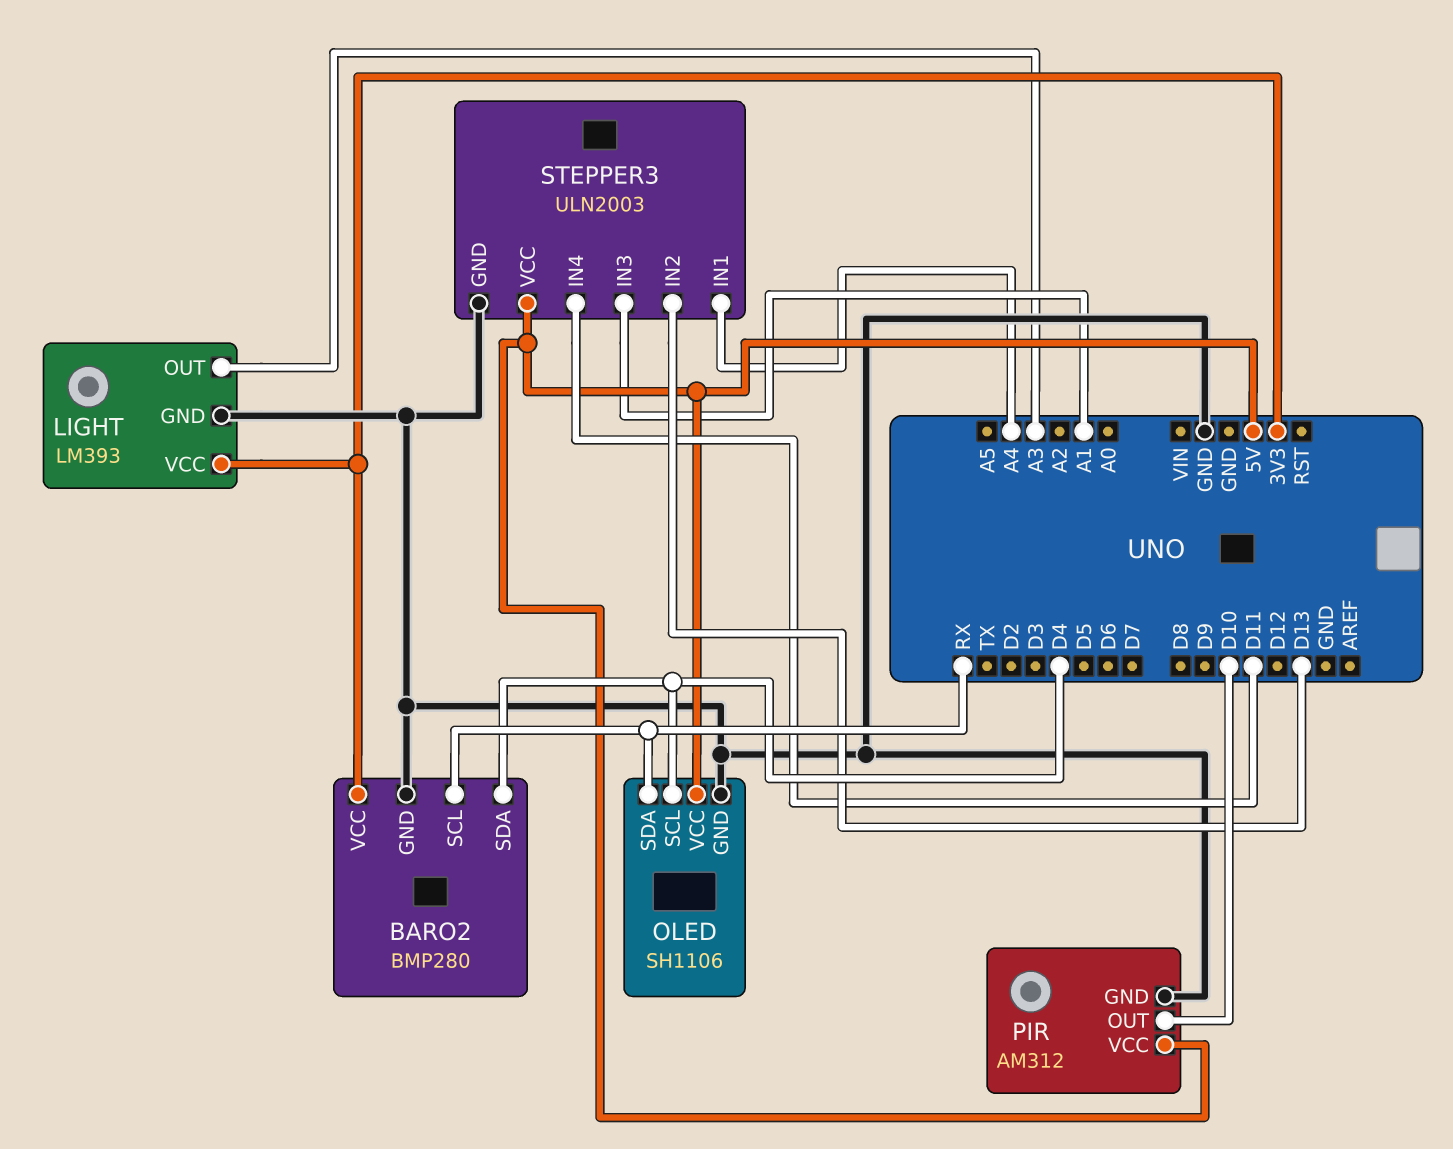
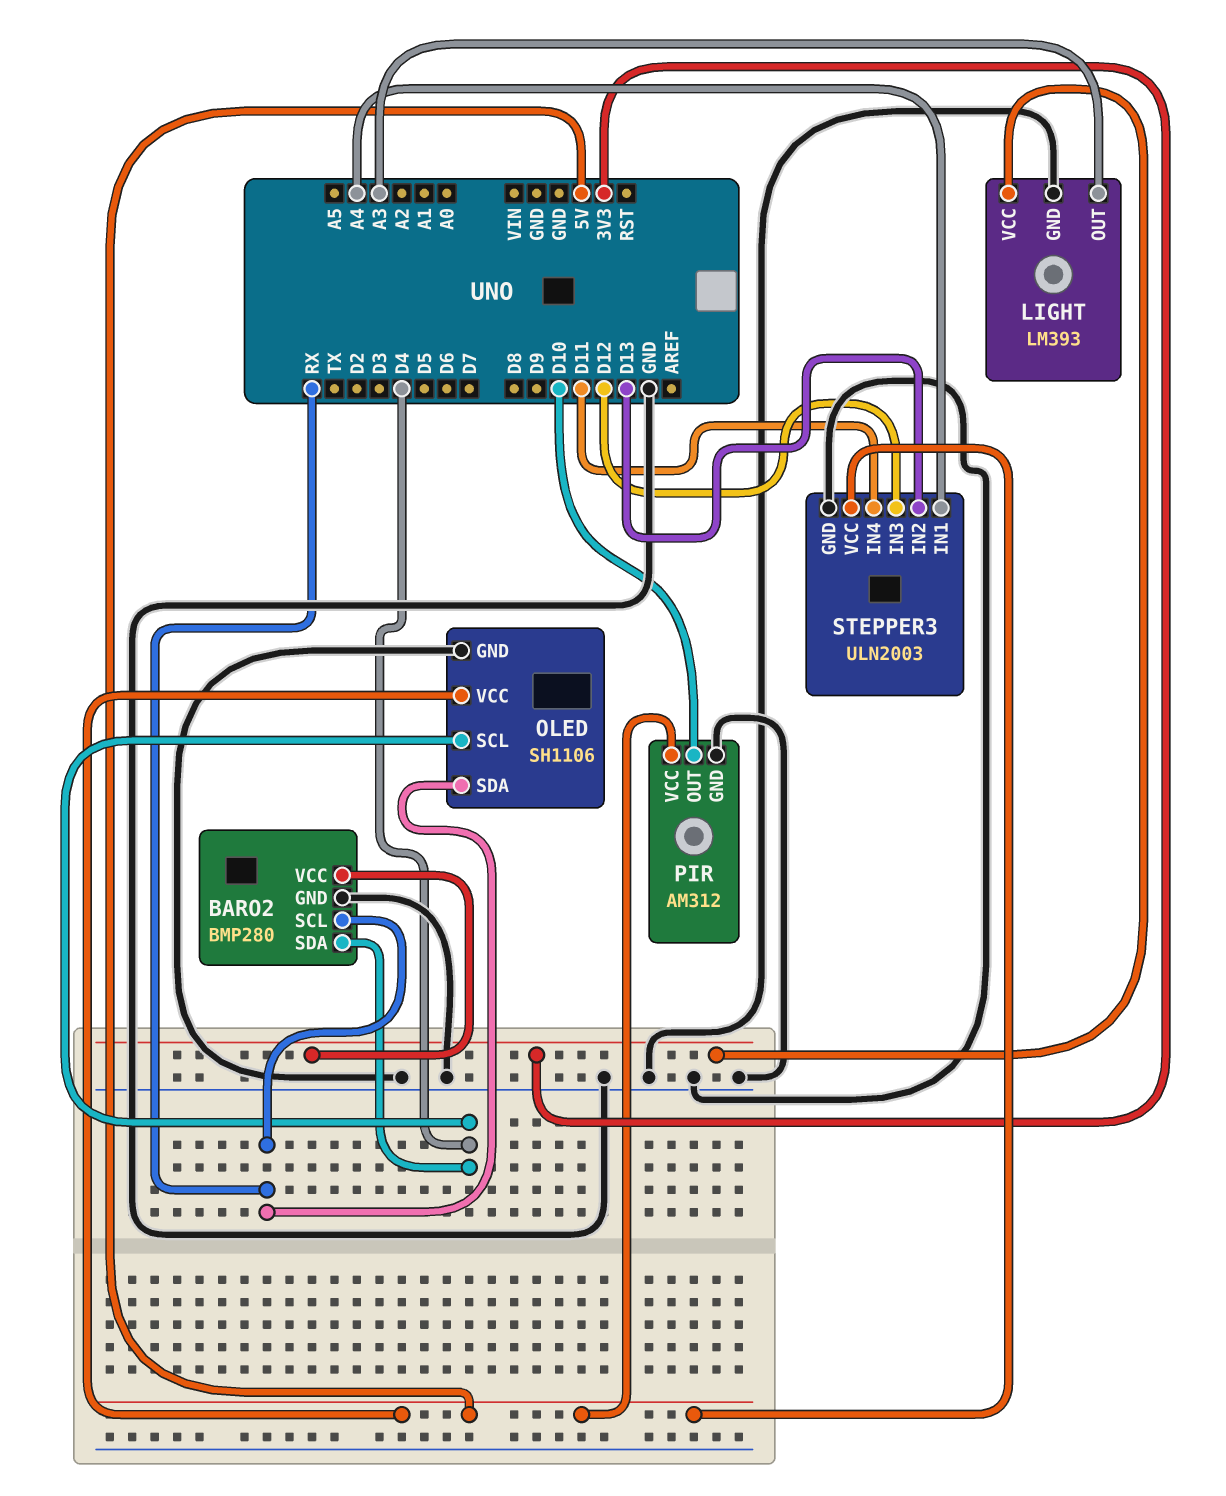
STEPPER3 pin IN3: A1 -> D12

